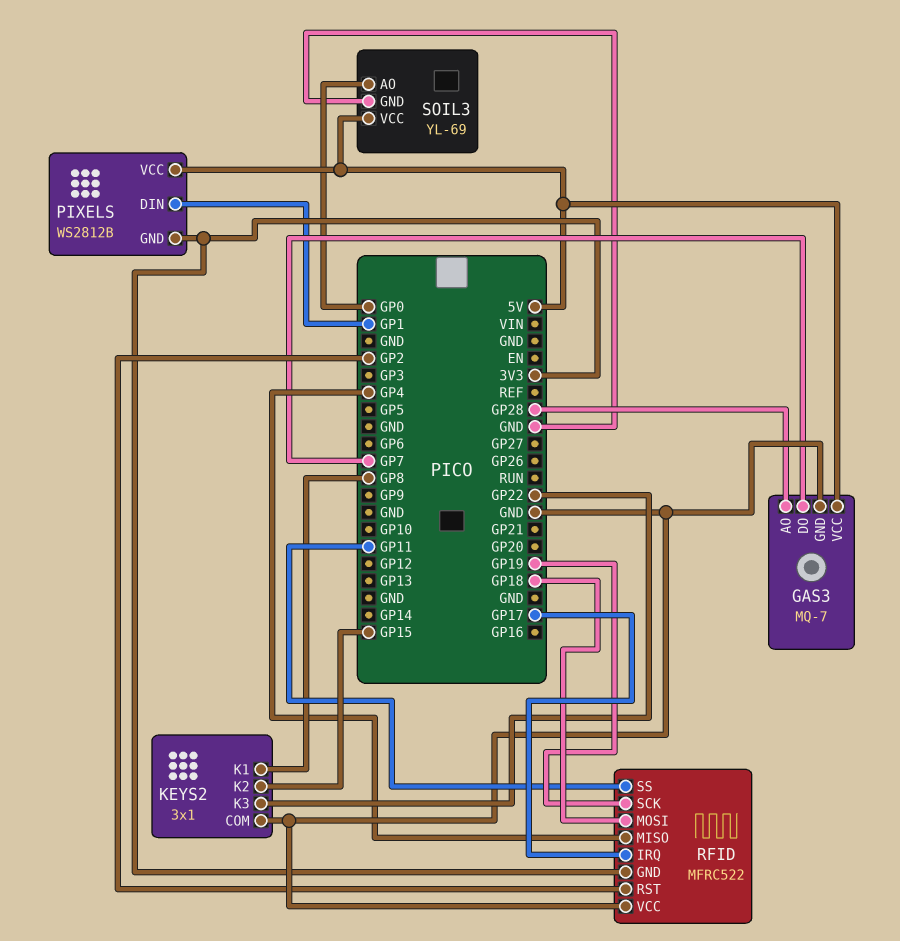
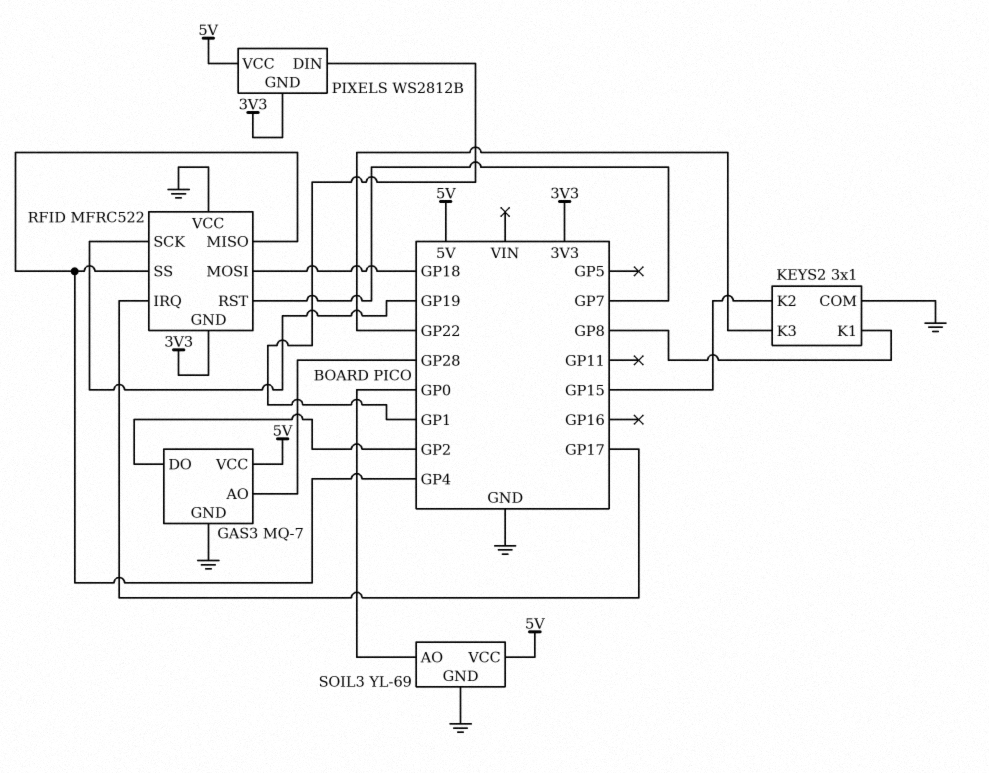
GAS3 pin DO: GP7 -> GP2
RFID pin RST: GP2 -> GP7
RFID pin SS: GP11 -> GP4

